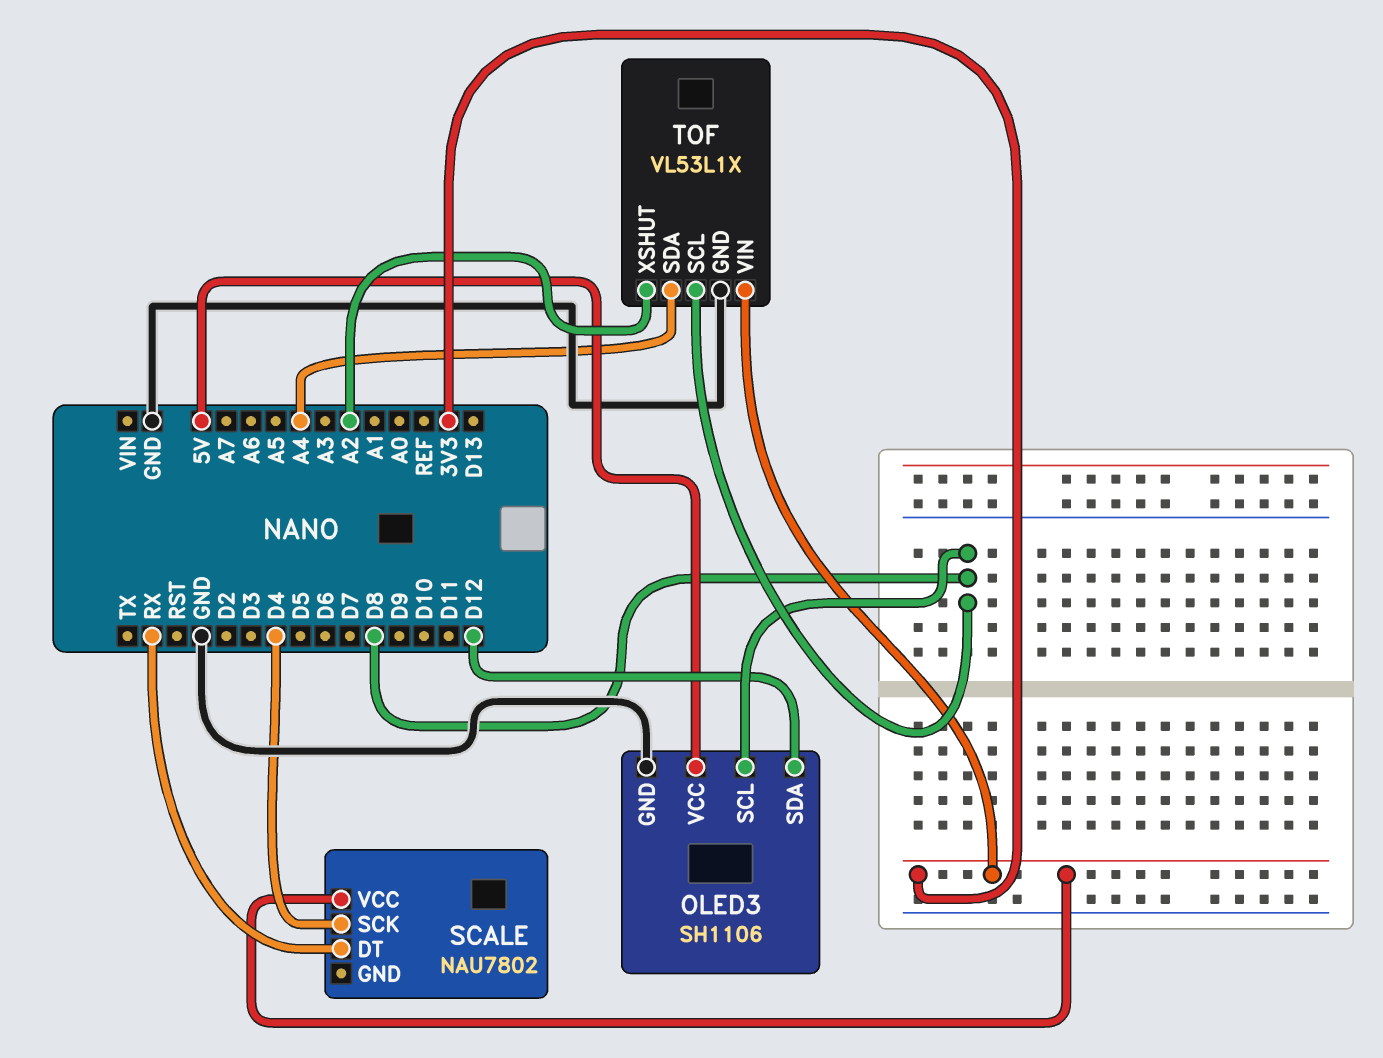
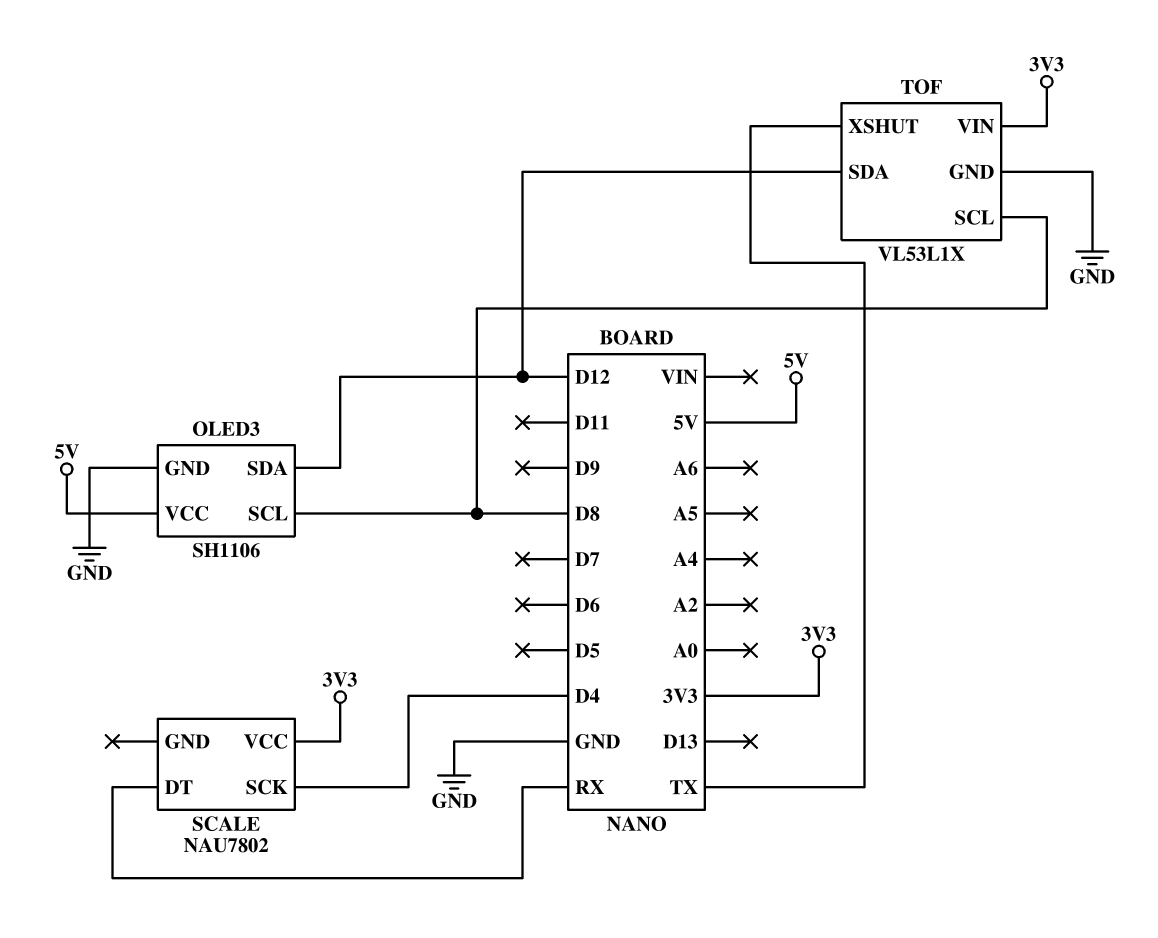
TOF pin SDA: A4 -> D12
TOF pin XSHUT: A2 -> TX

